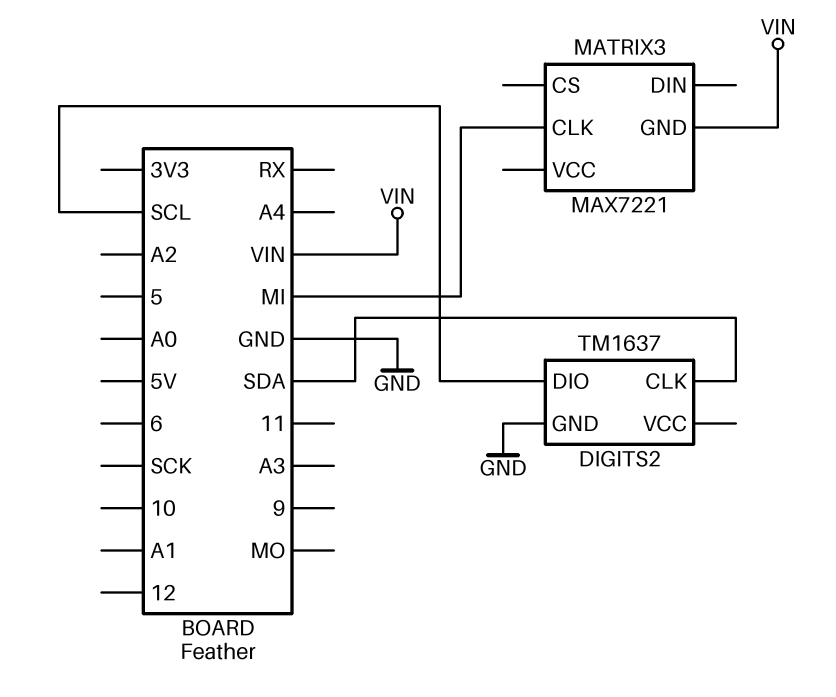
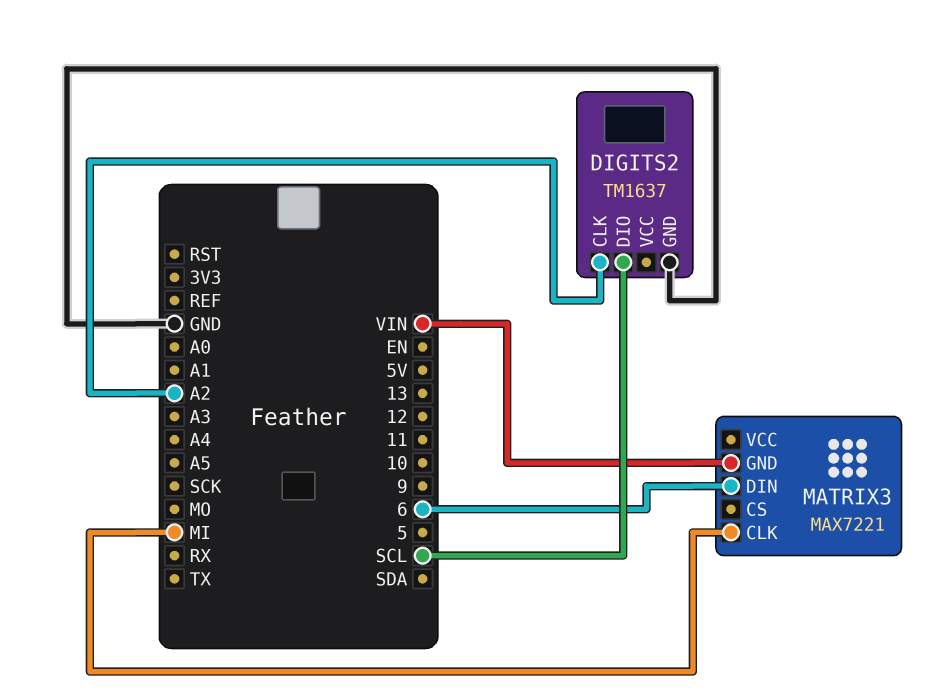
DIGITS2 pin CLK: SDA -> A2
MATRIX3 pin DIN: none -> 6

